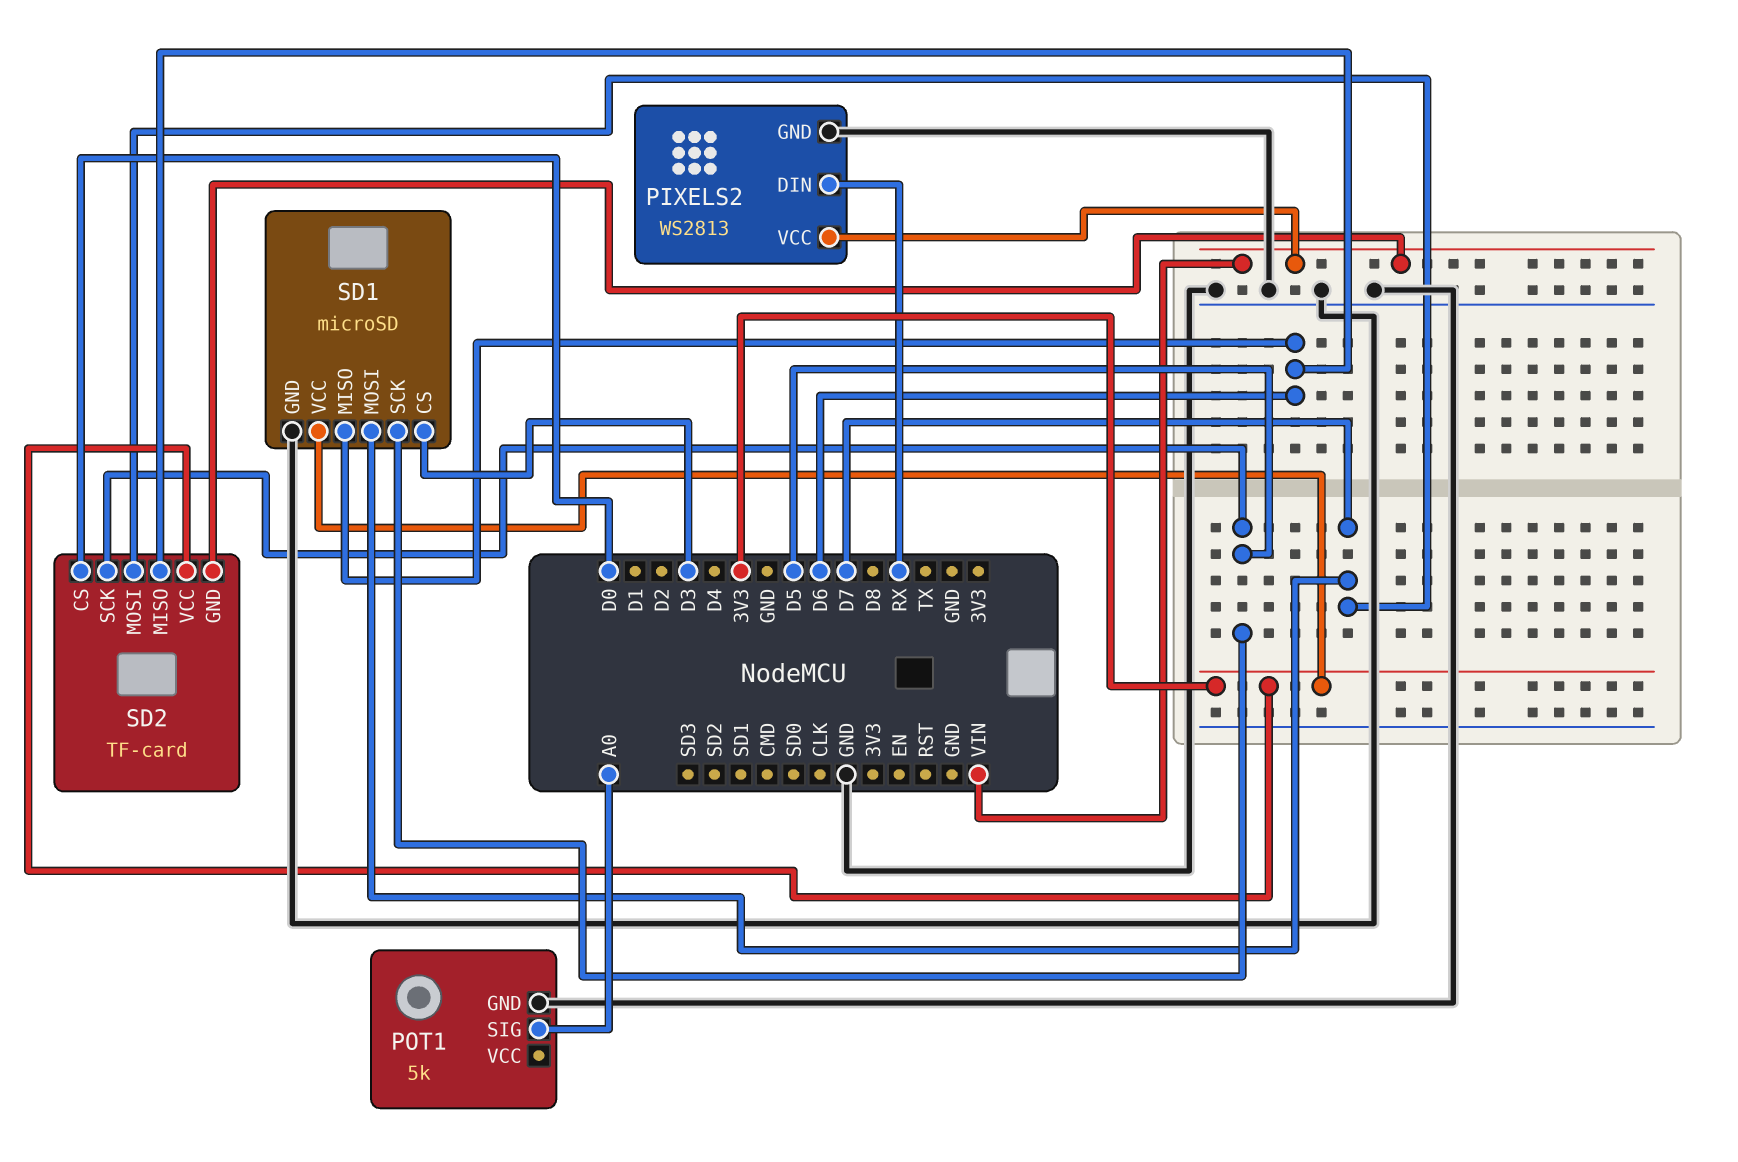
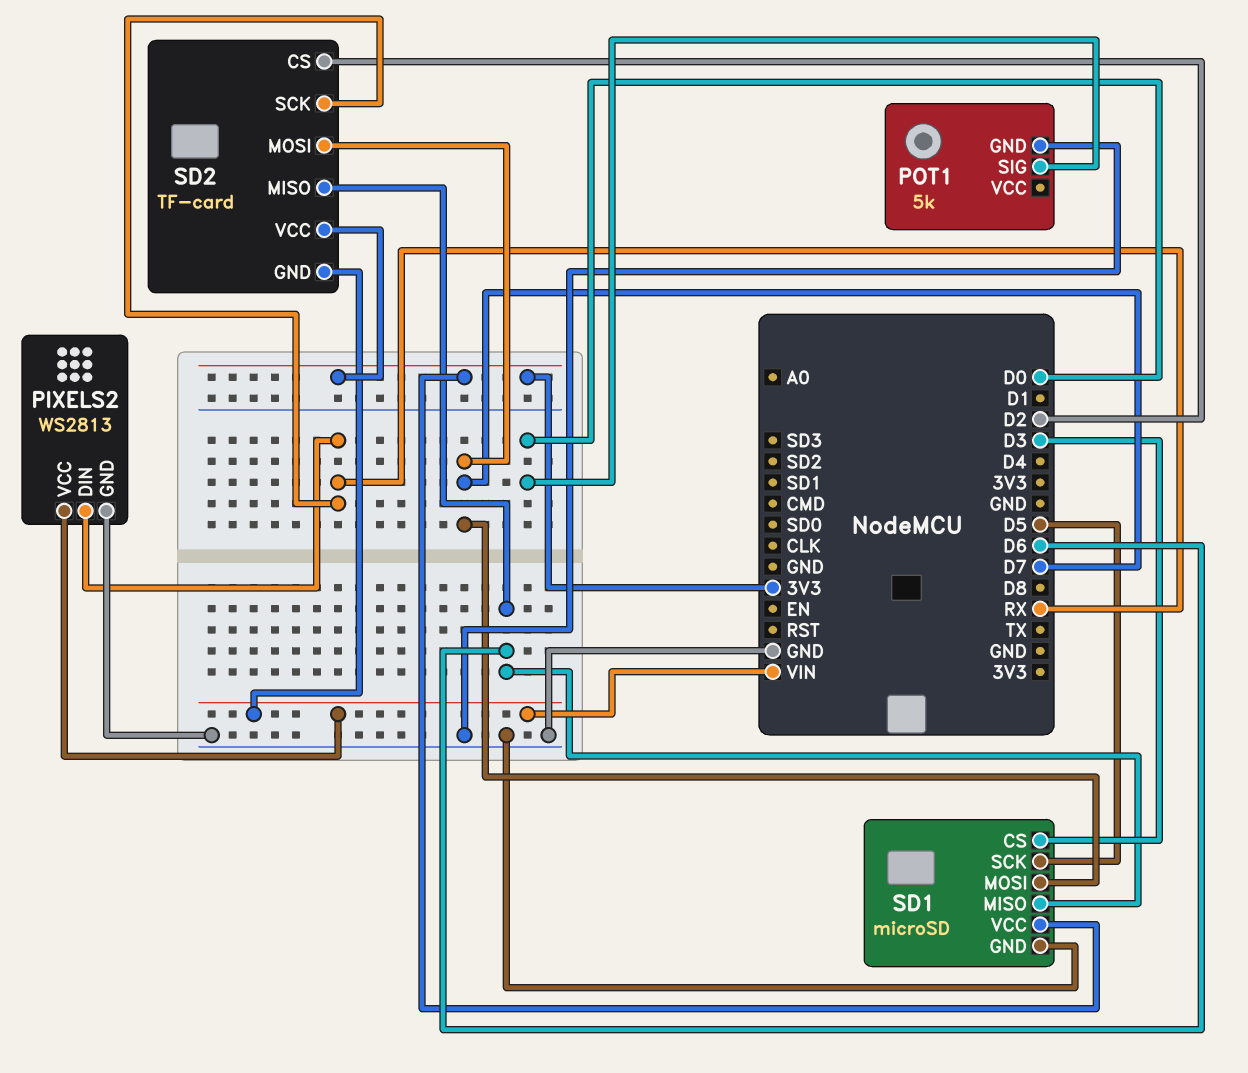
POT1 pin SIG: A0 -> D0
SD2 pin CS: D0 -> D2
SD2 pin SCK: D5 -> RX

